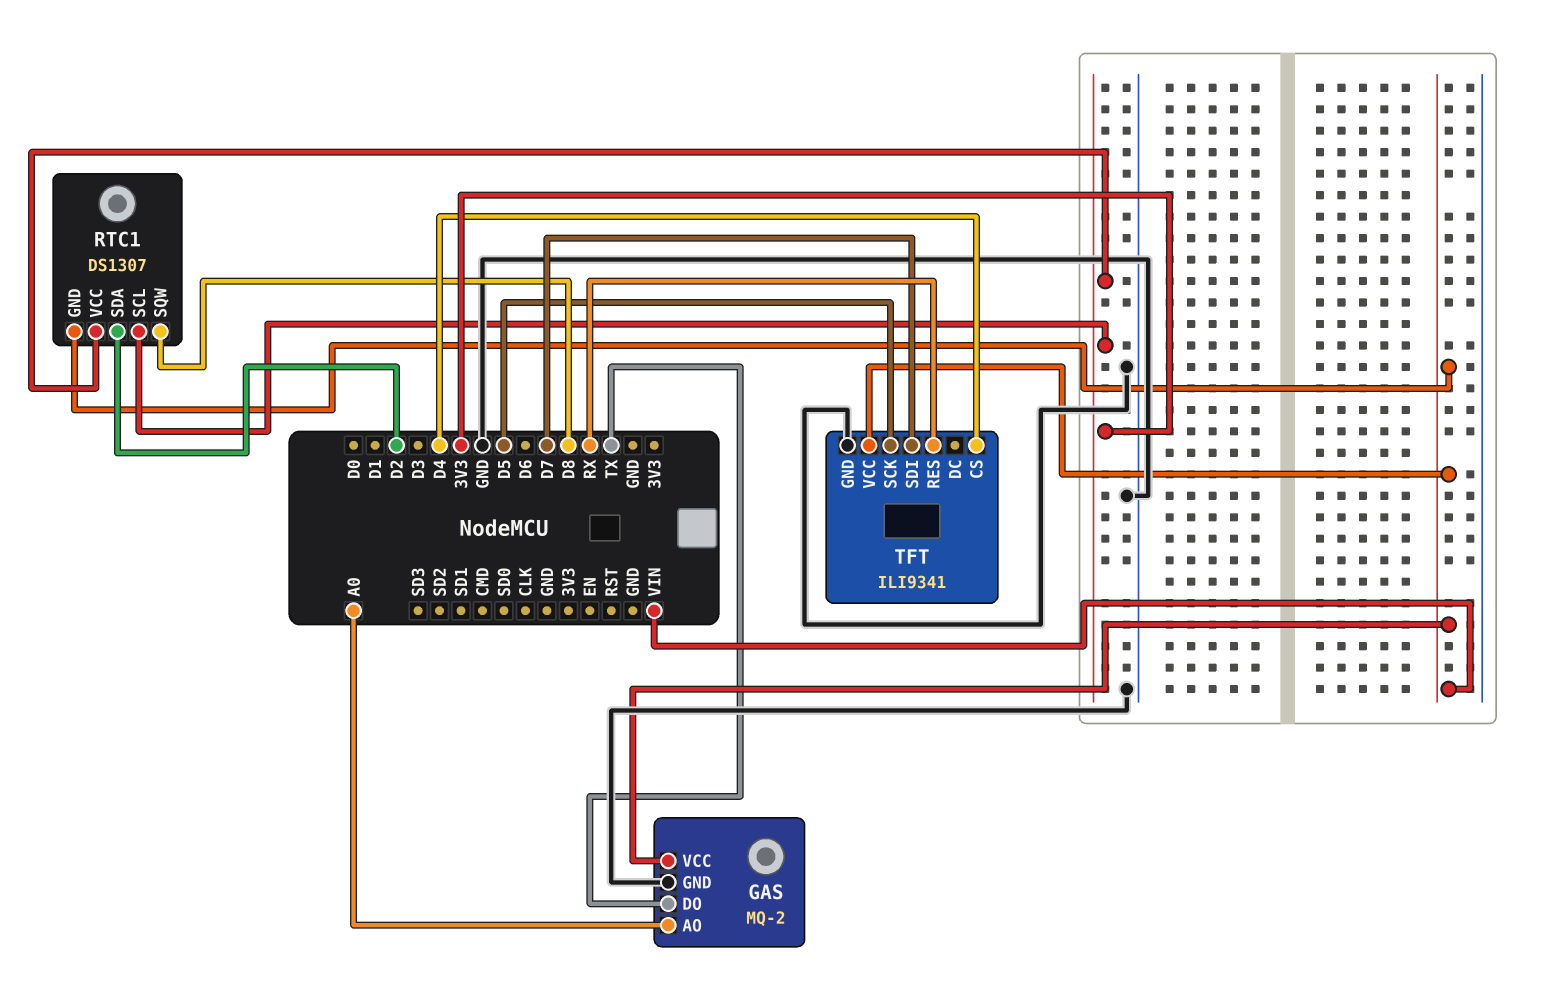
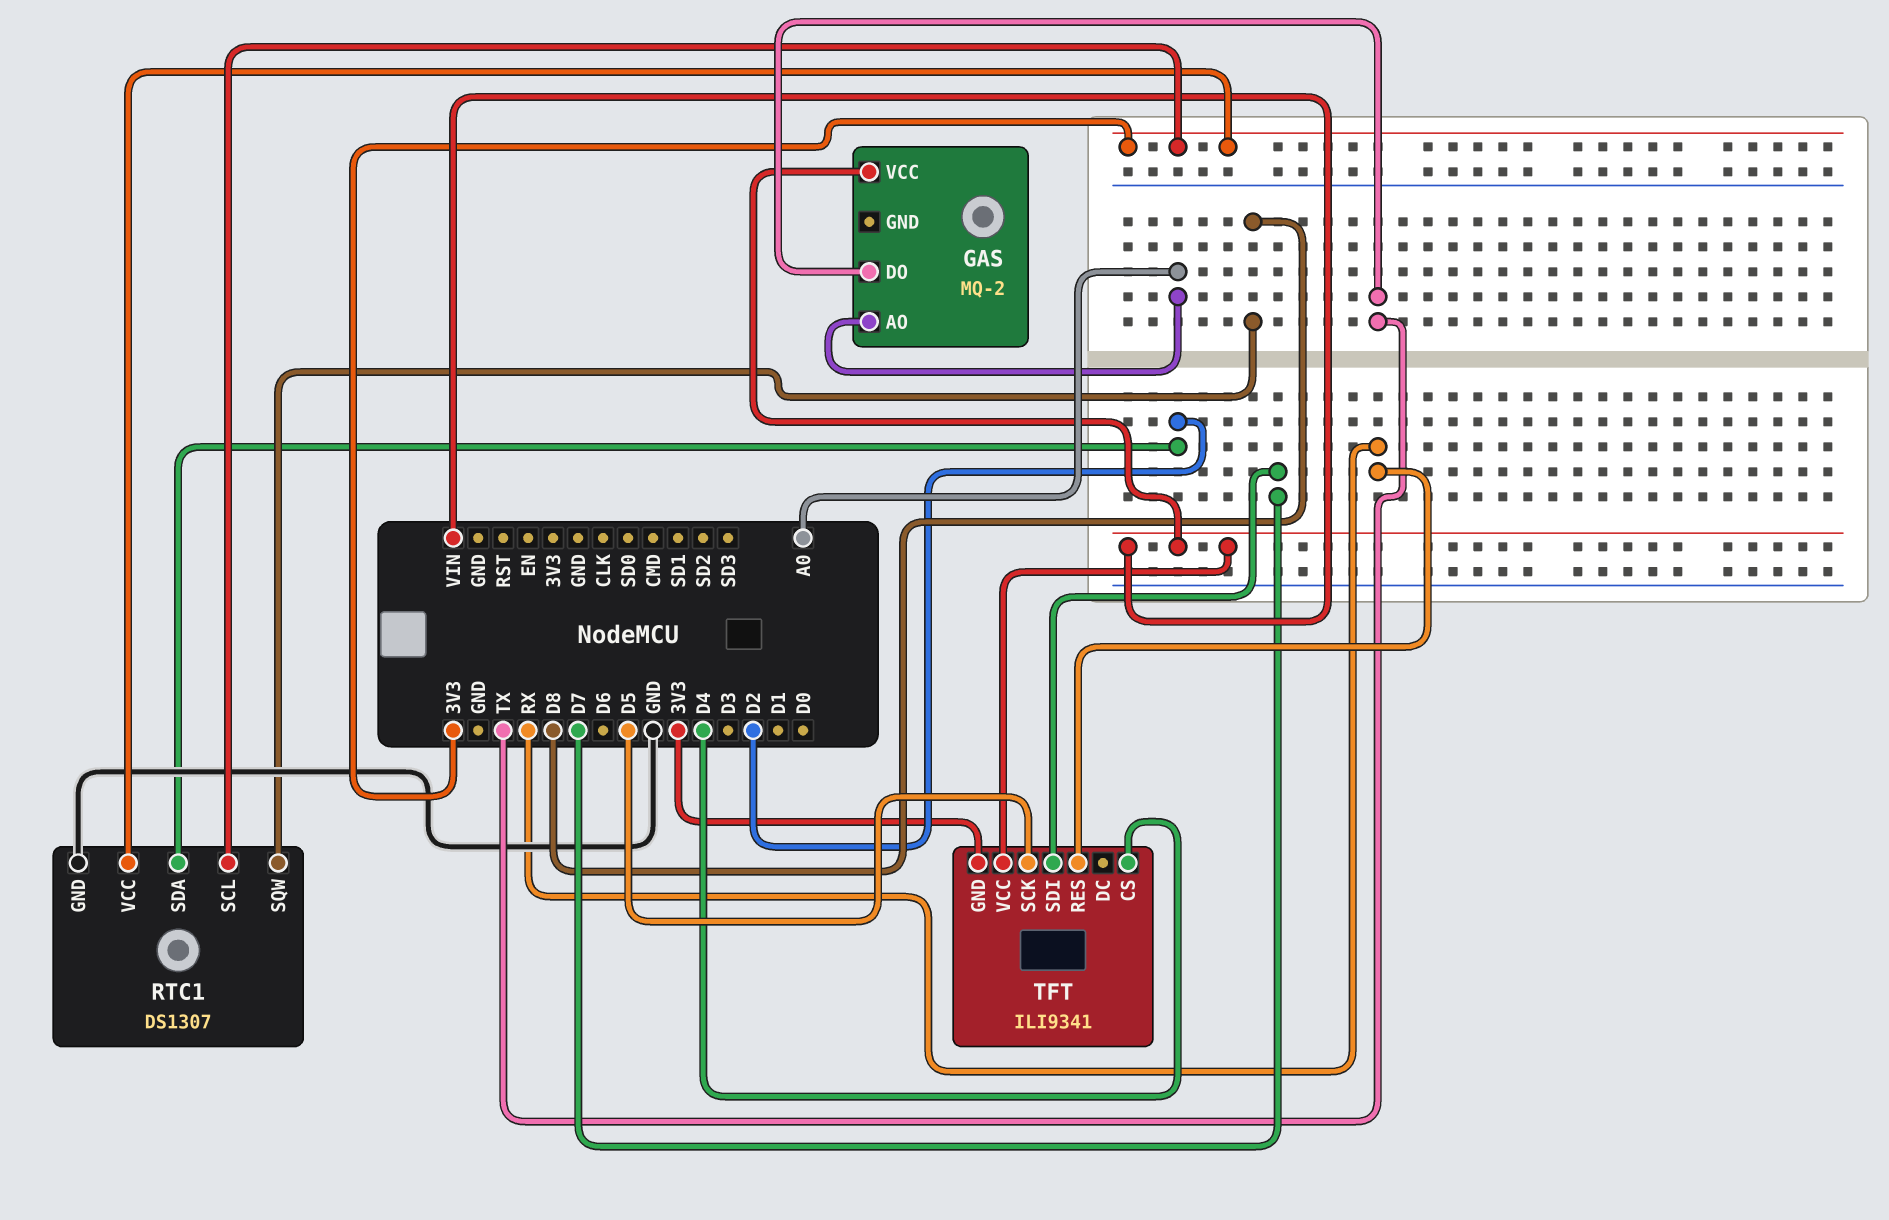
GAS pin GND: GND -> none
RTC1 pin GND: VIN -> GND
TFT pin GND: GND -> 3V3

